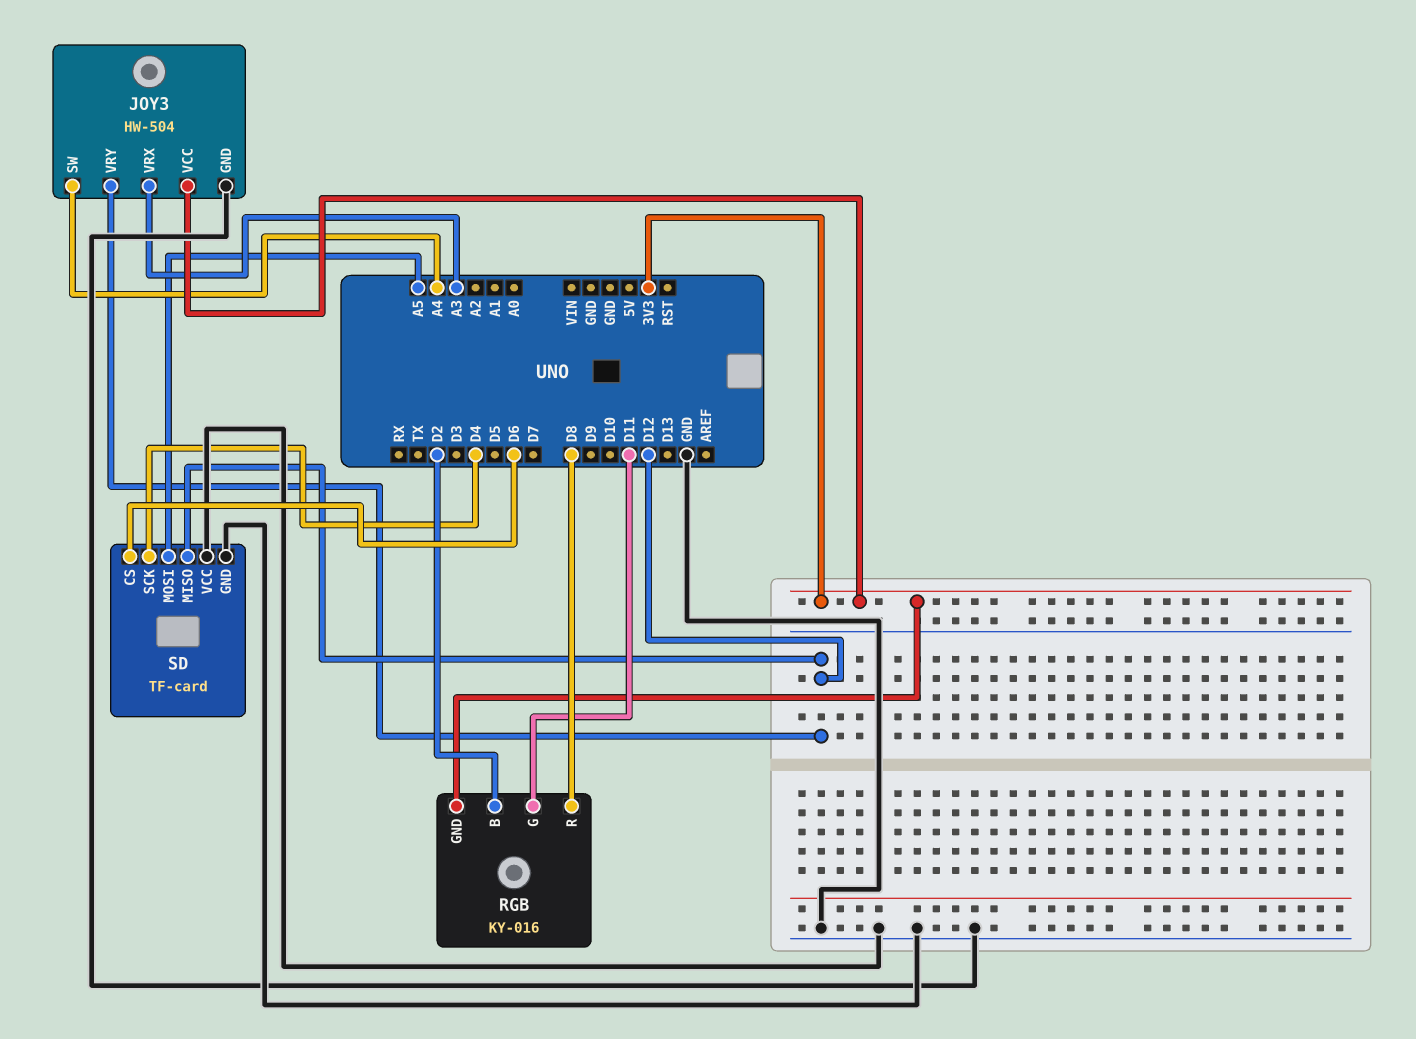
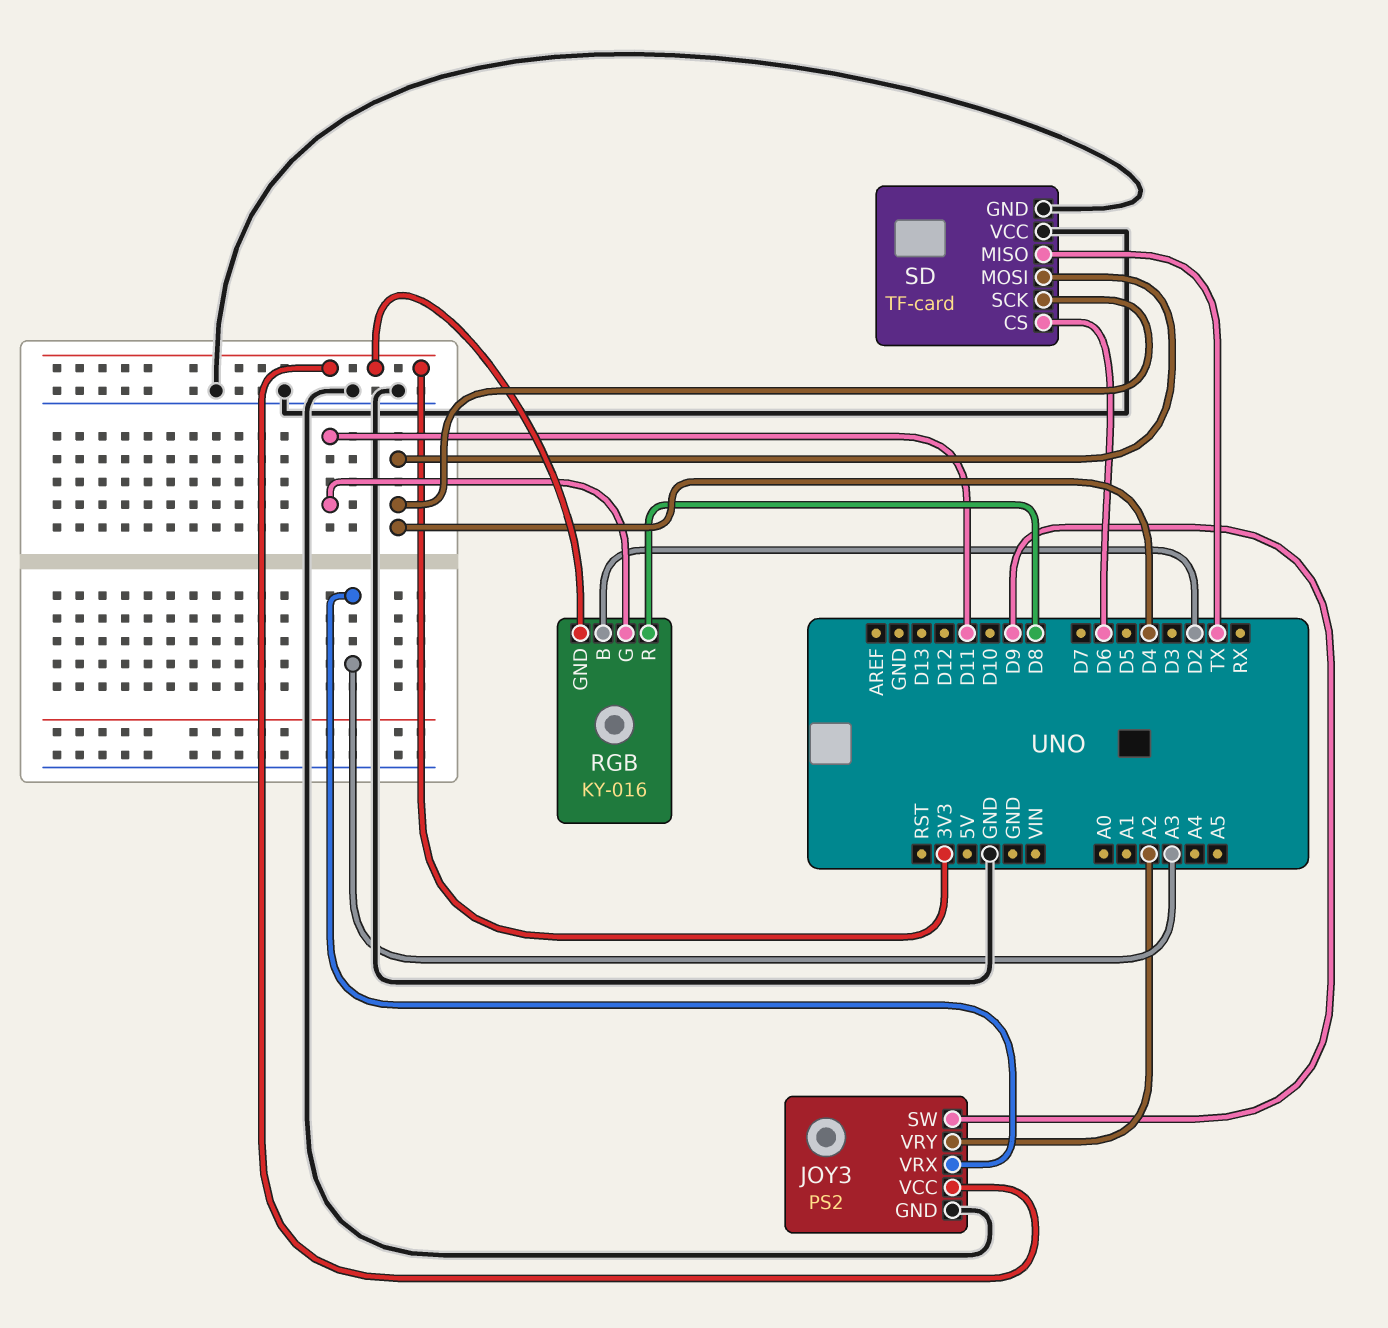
JOY3: HW-504 -> PS2
JOY3 pin SW: A4 -> D9
JOY3 pin VRY: D12 -> A2
SD pin MISO: D12 -> TX
SD pin MOSI: A5 -> D4

